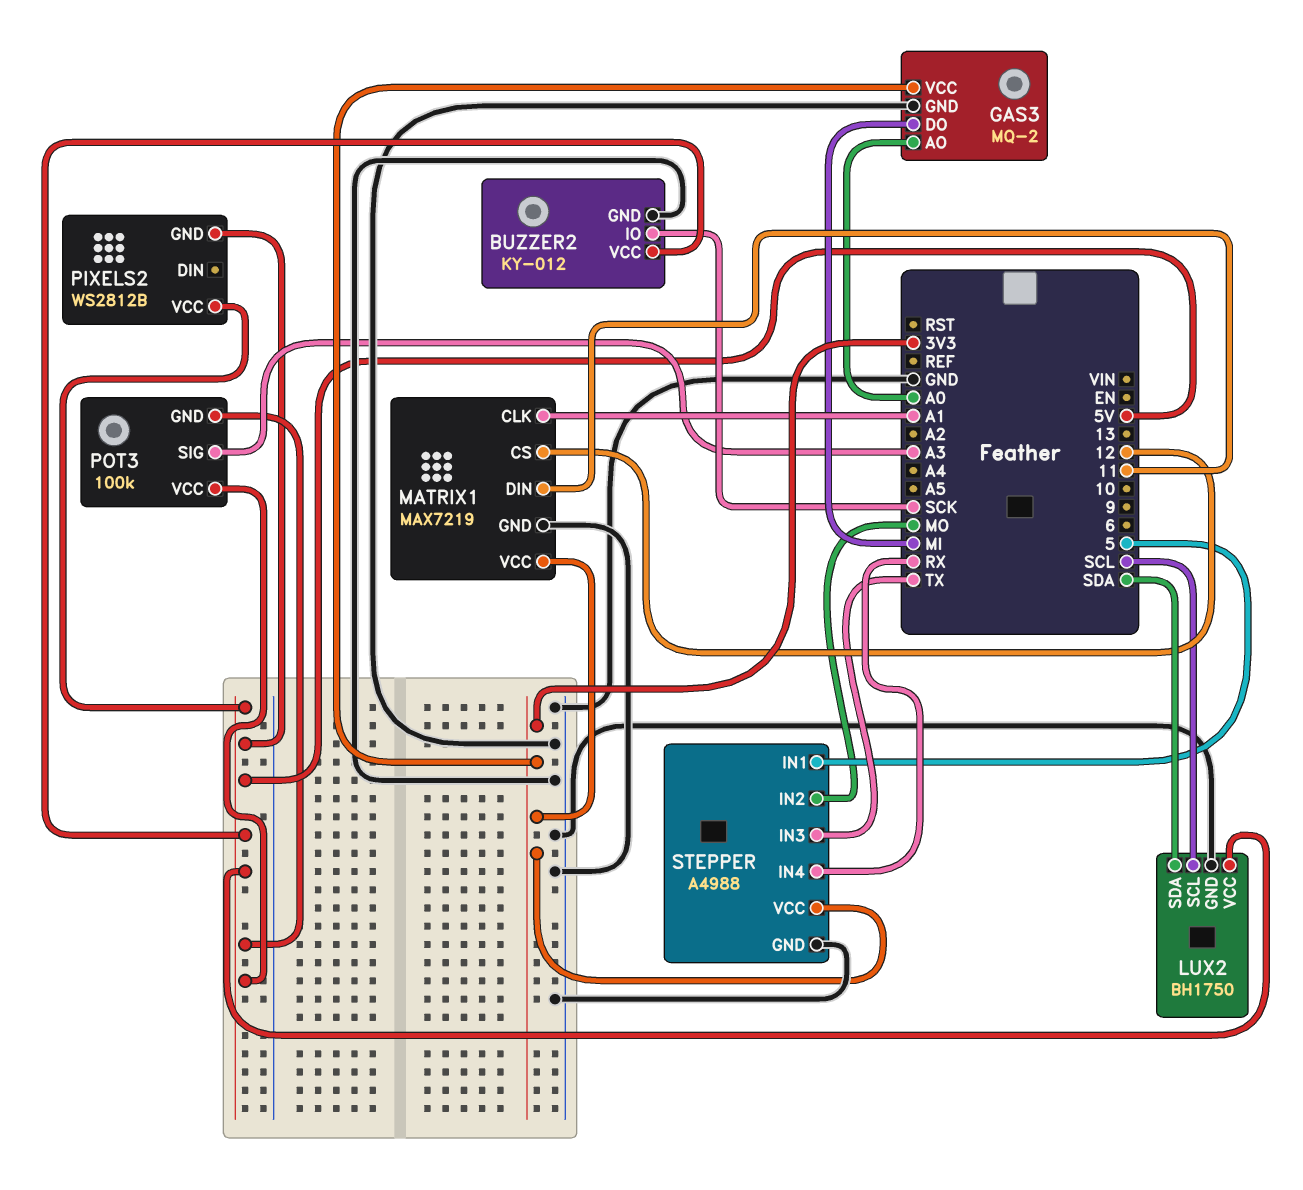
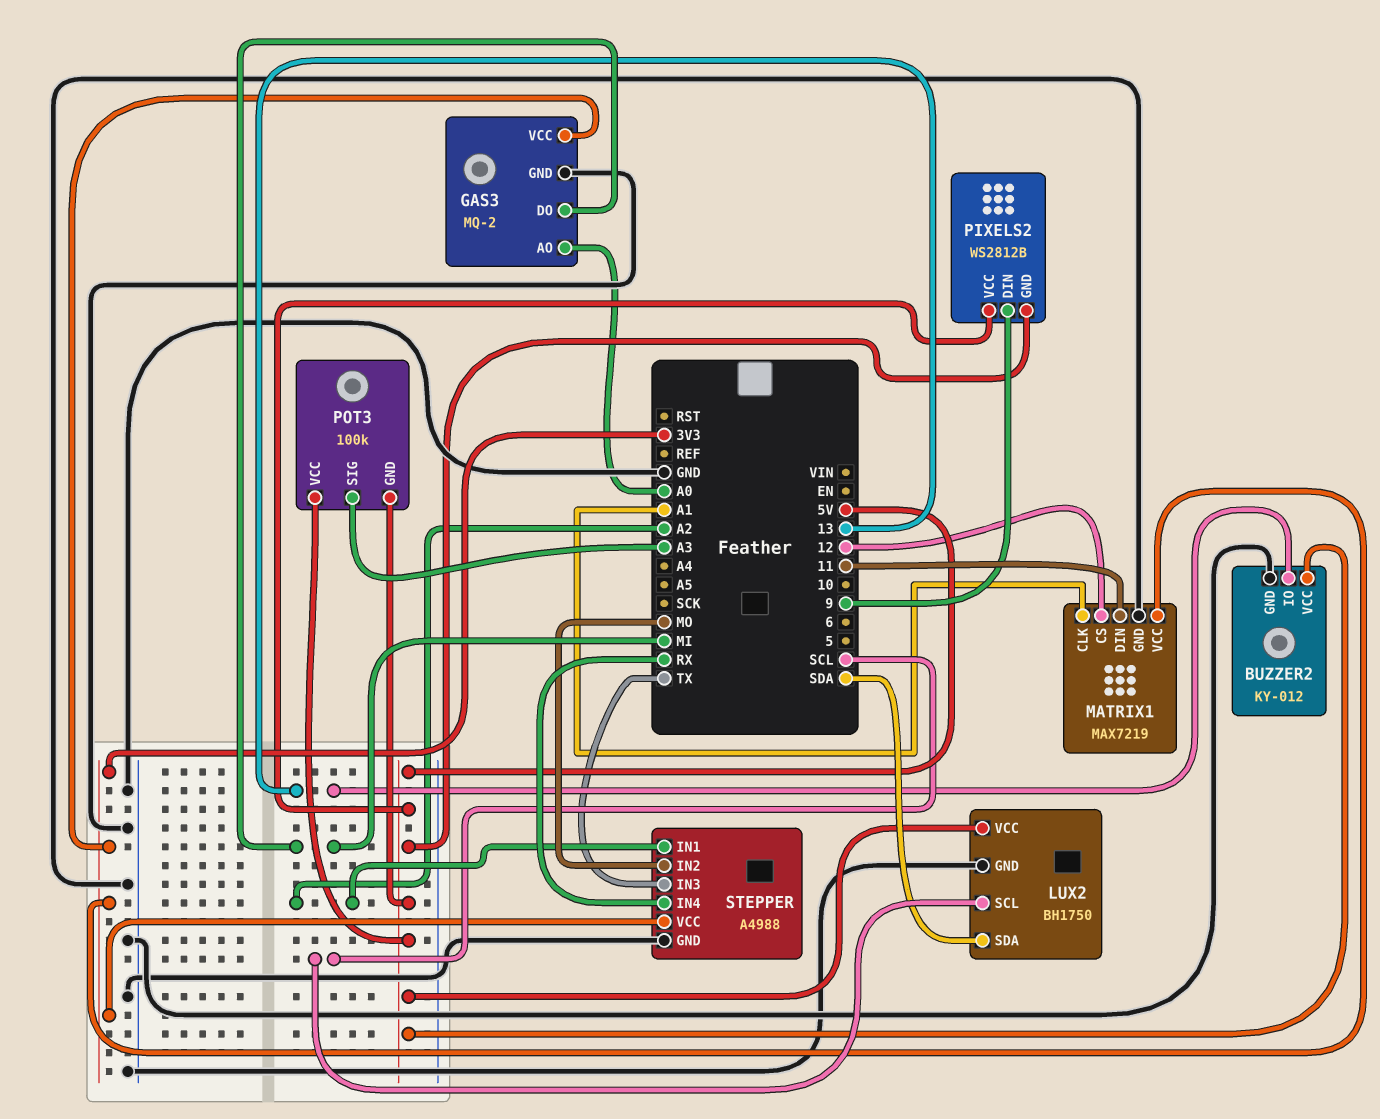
BUZZER2 pin IO: SCK -> 13
PIXELS2 pin DIN: none -> 9
STEPPER pin IN1: 5 -> A2

